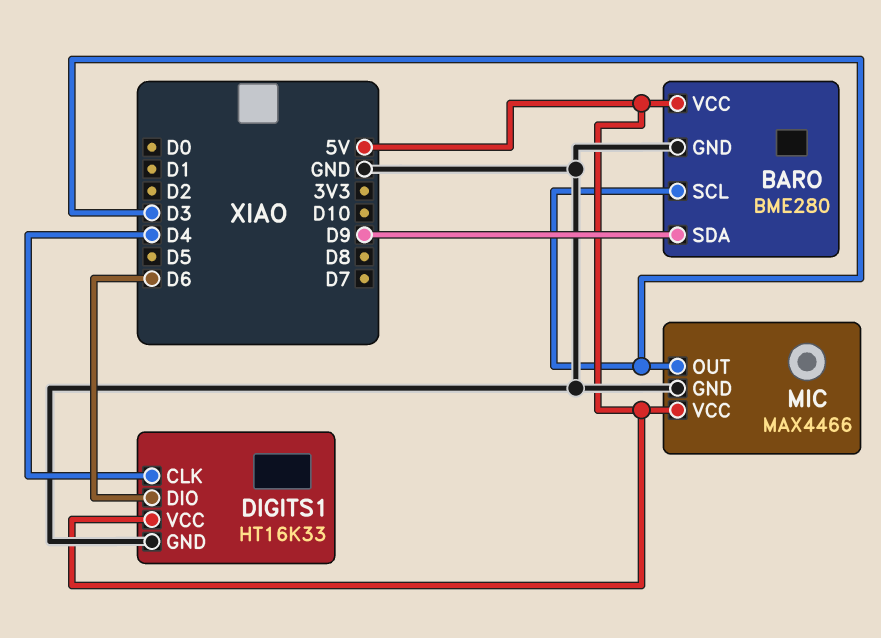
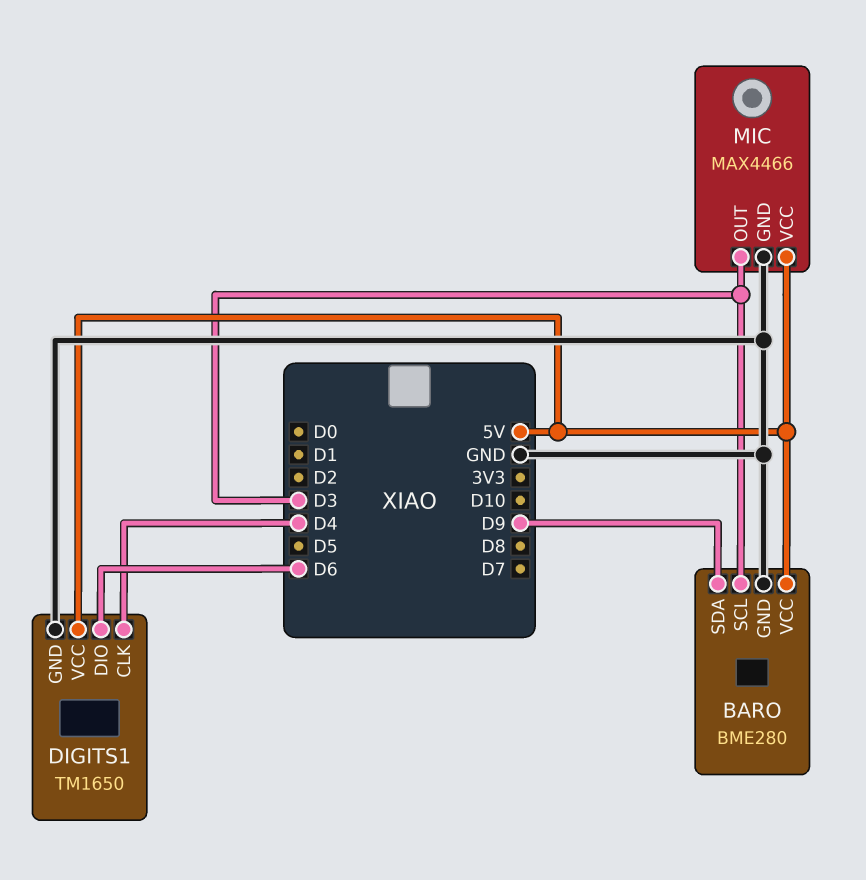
DIGITS1: HT16K33 -> TM1650

